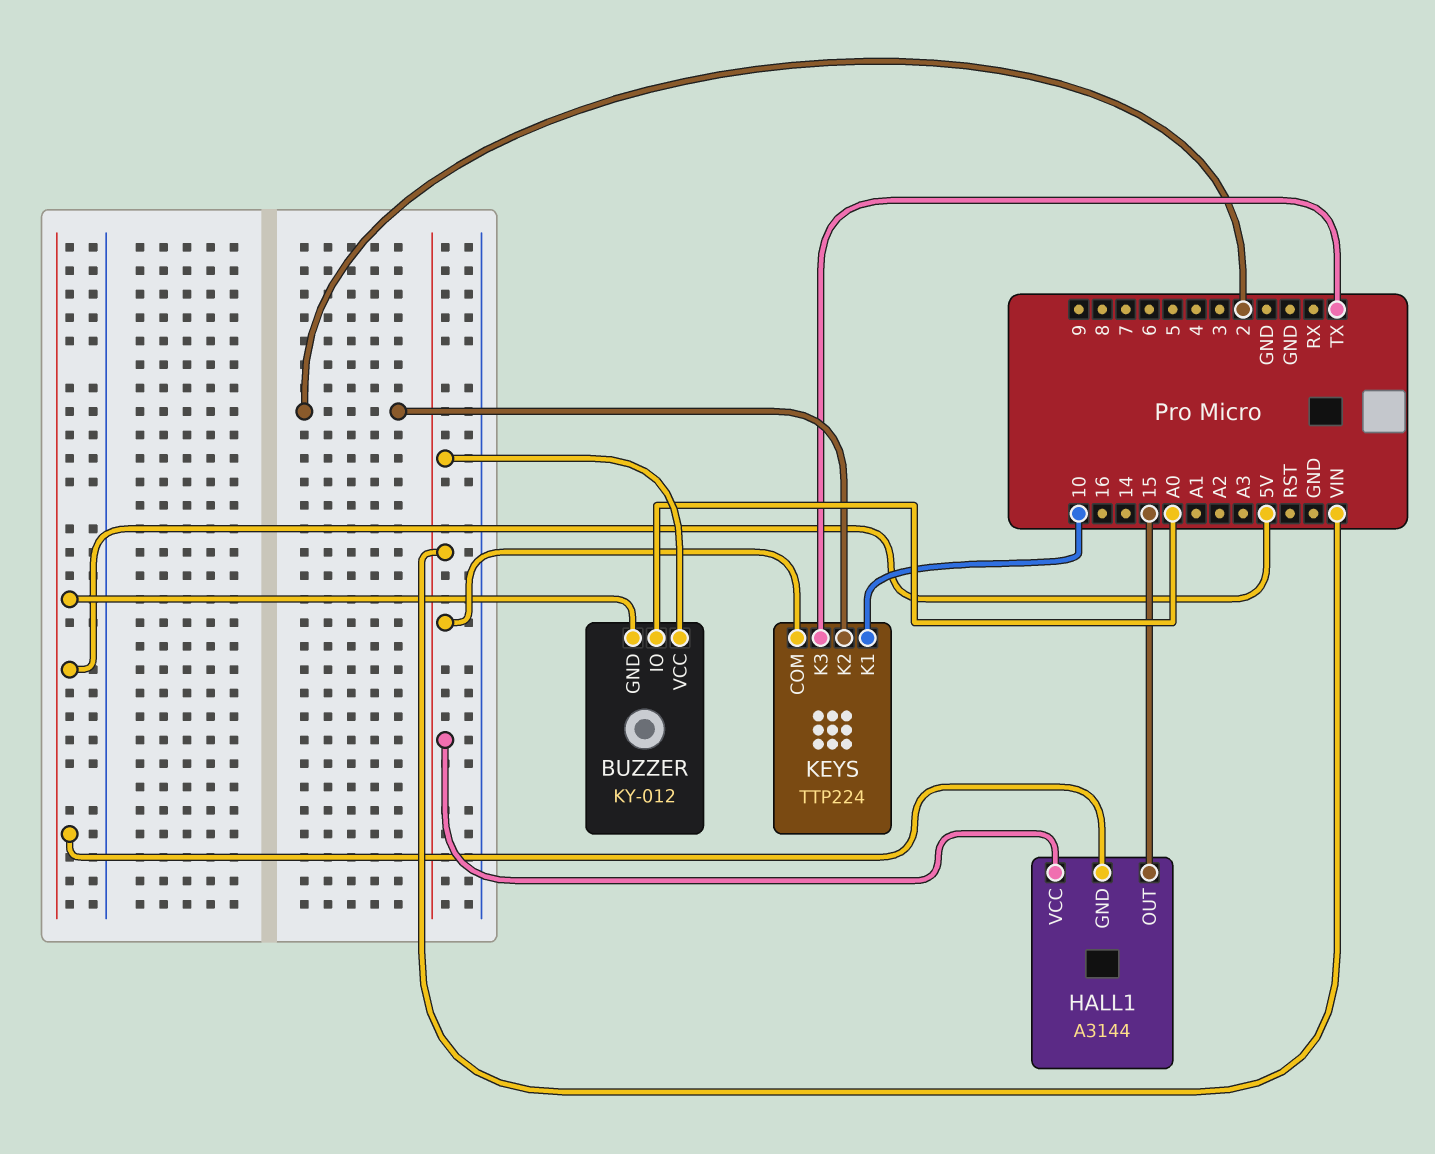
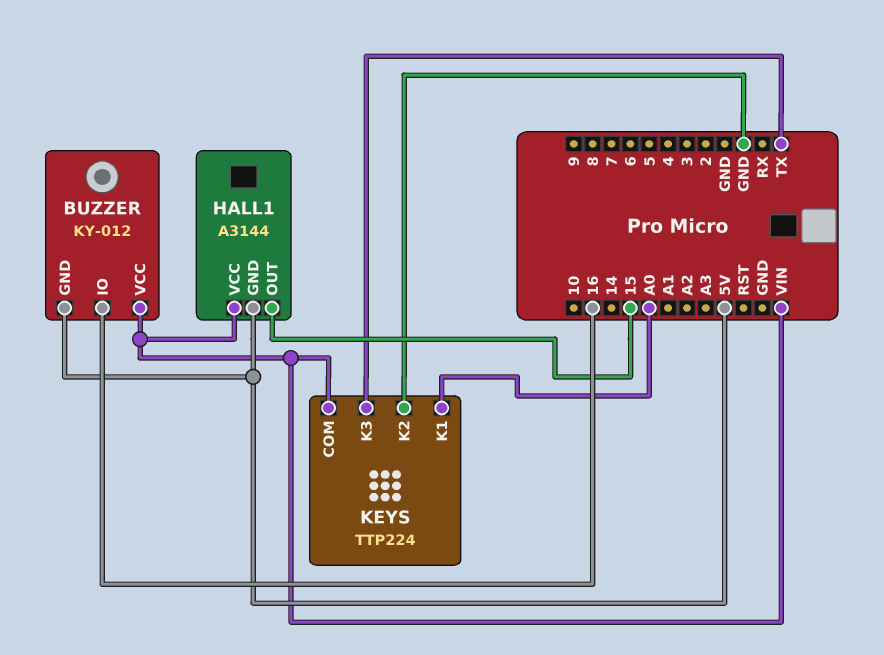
BUZZER pin IO: A0 -> 16
KEYS pin K1: 10 -> A0
KEYS pin K2: 2 -> GND

